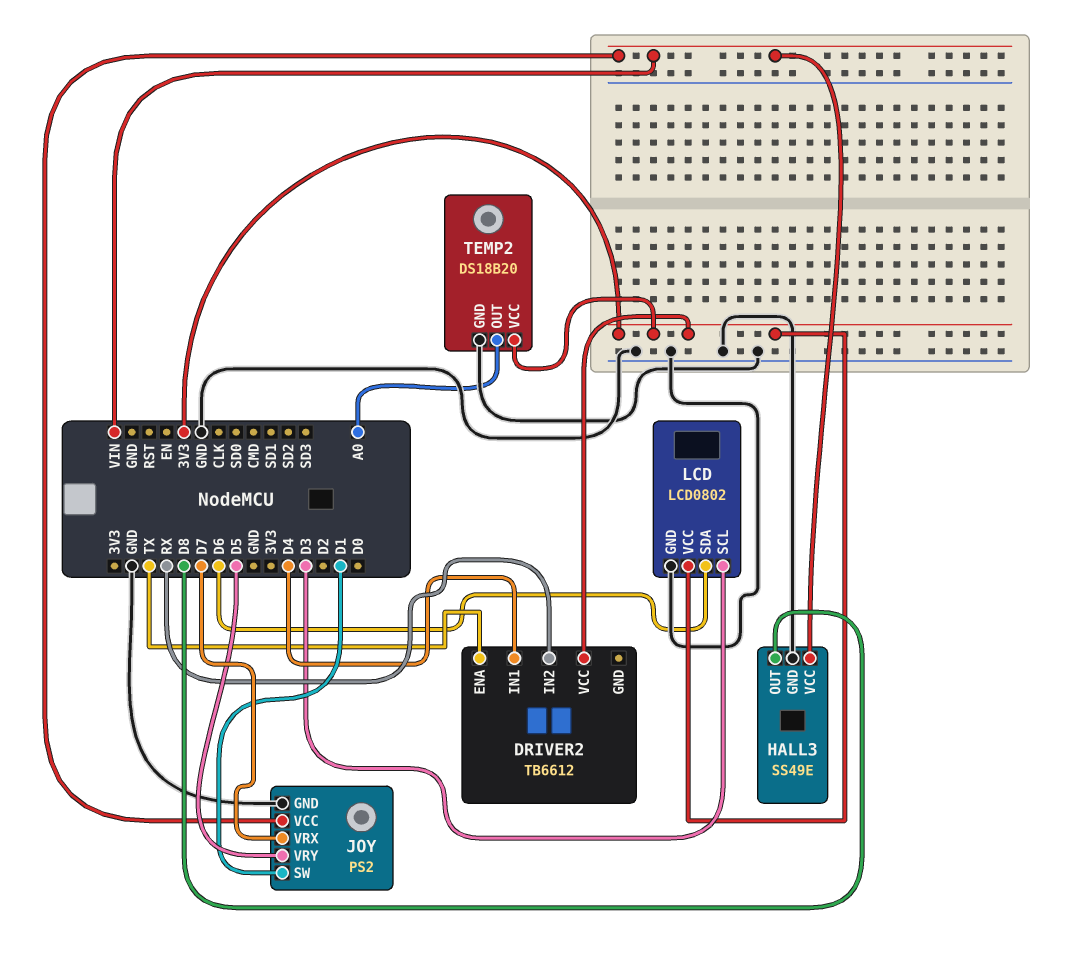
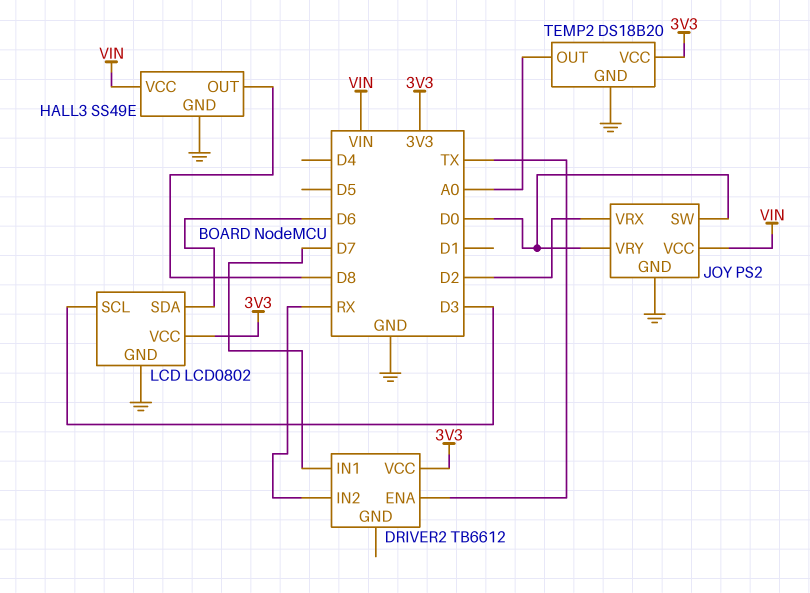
DRIVER2 pin IN1: D4 -> D7
JOY pin SW: D1 -> D0
JOY pin VRX: D7 -> D2
JOY pin VRY: D5 -> D0

